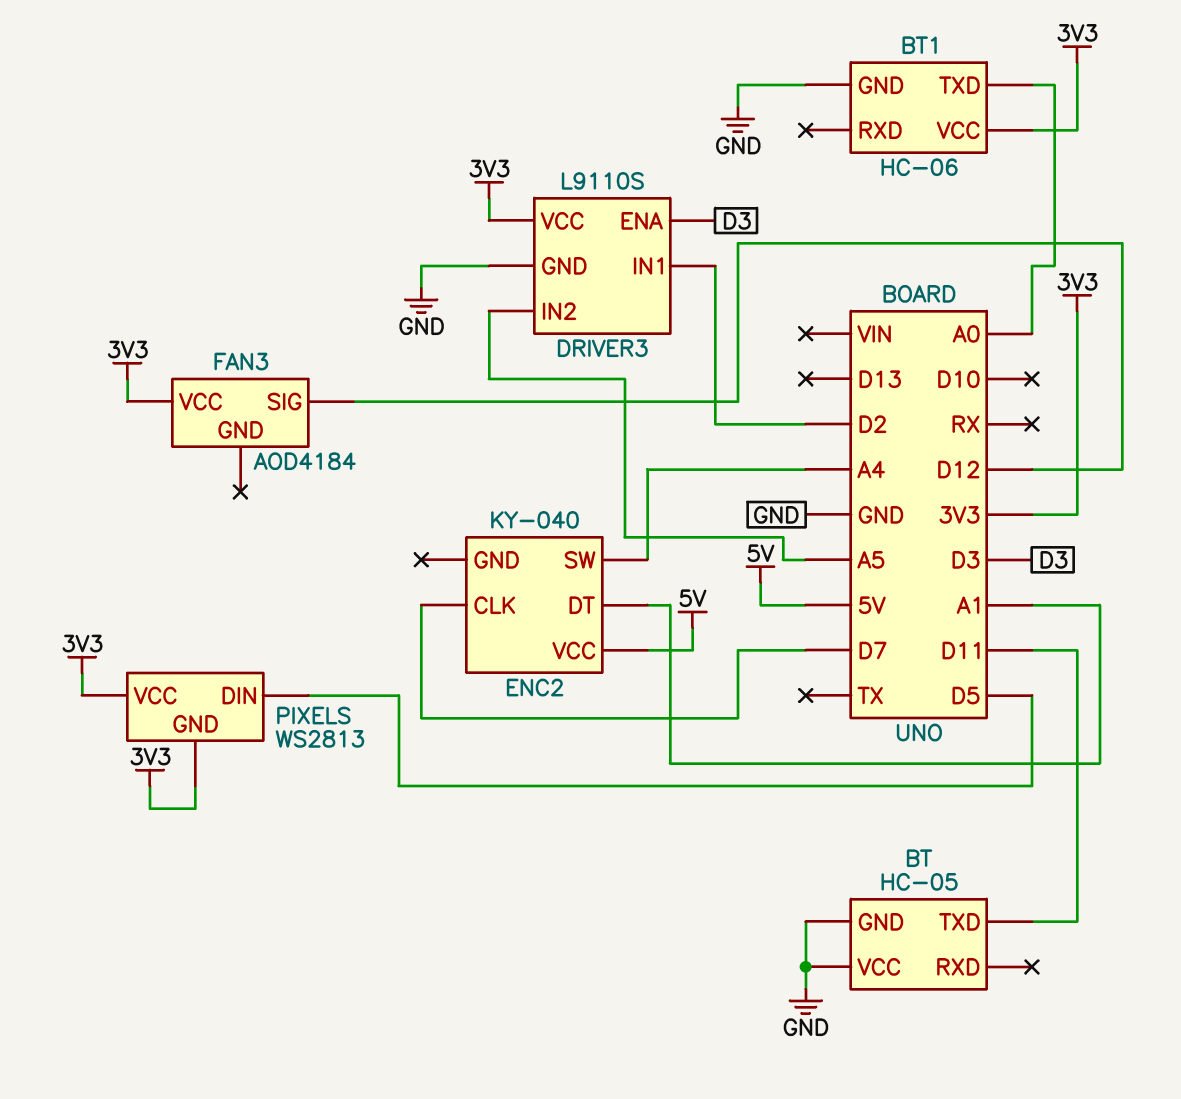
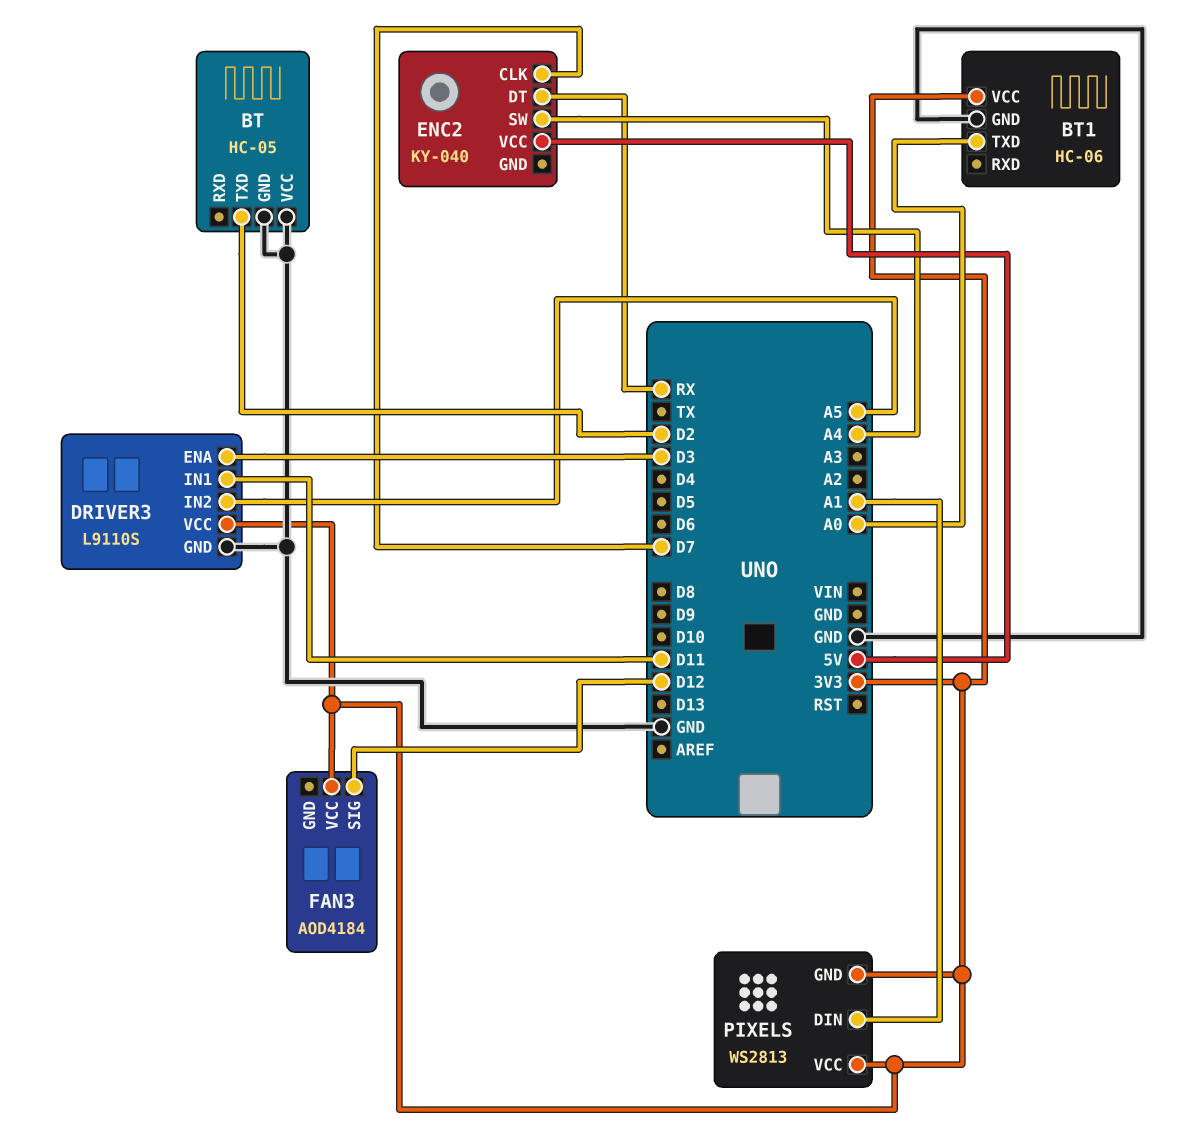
BT pin TXD: D11 -> D2
DRIVER3 pin IN1: D2 -> D11
ENC2 pin DT: A1 -> RX
PIXELS pin DIN: D5 -> A1

